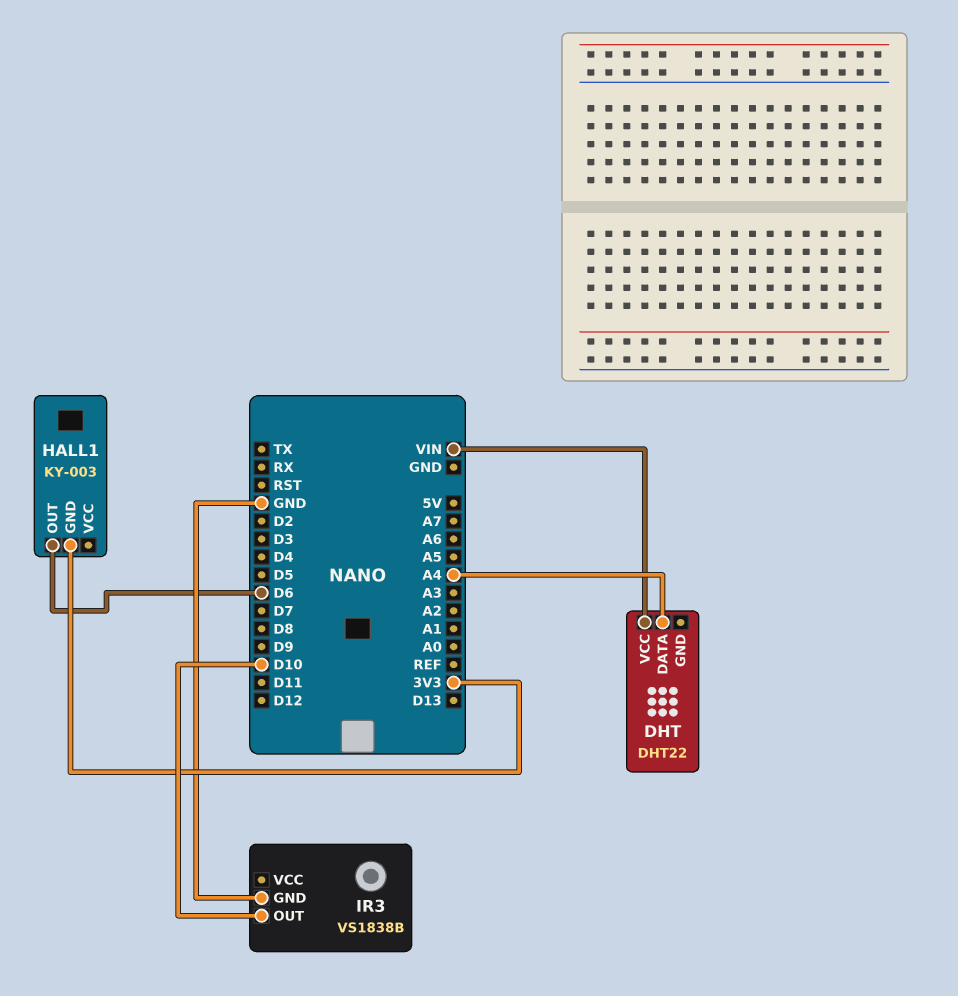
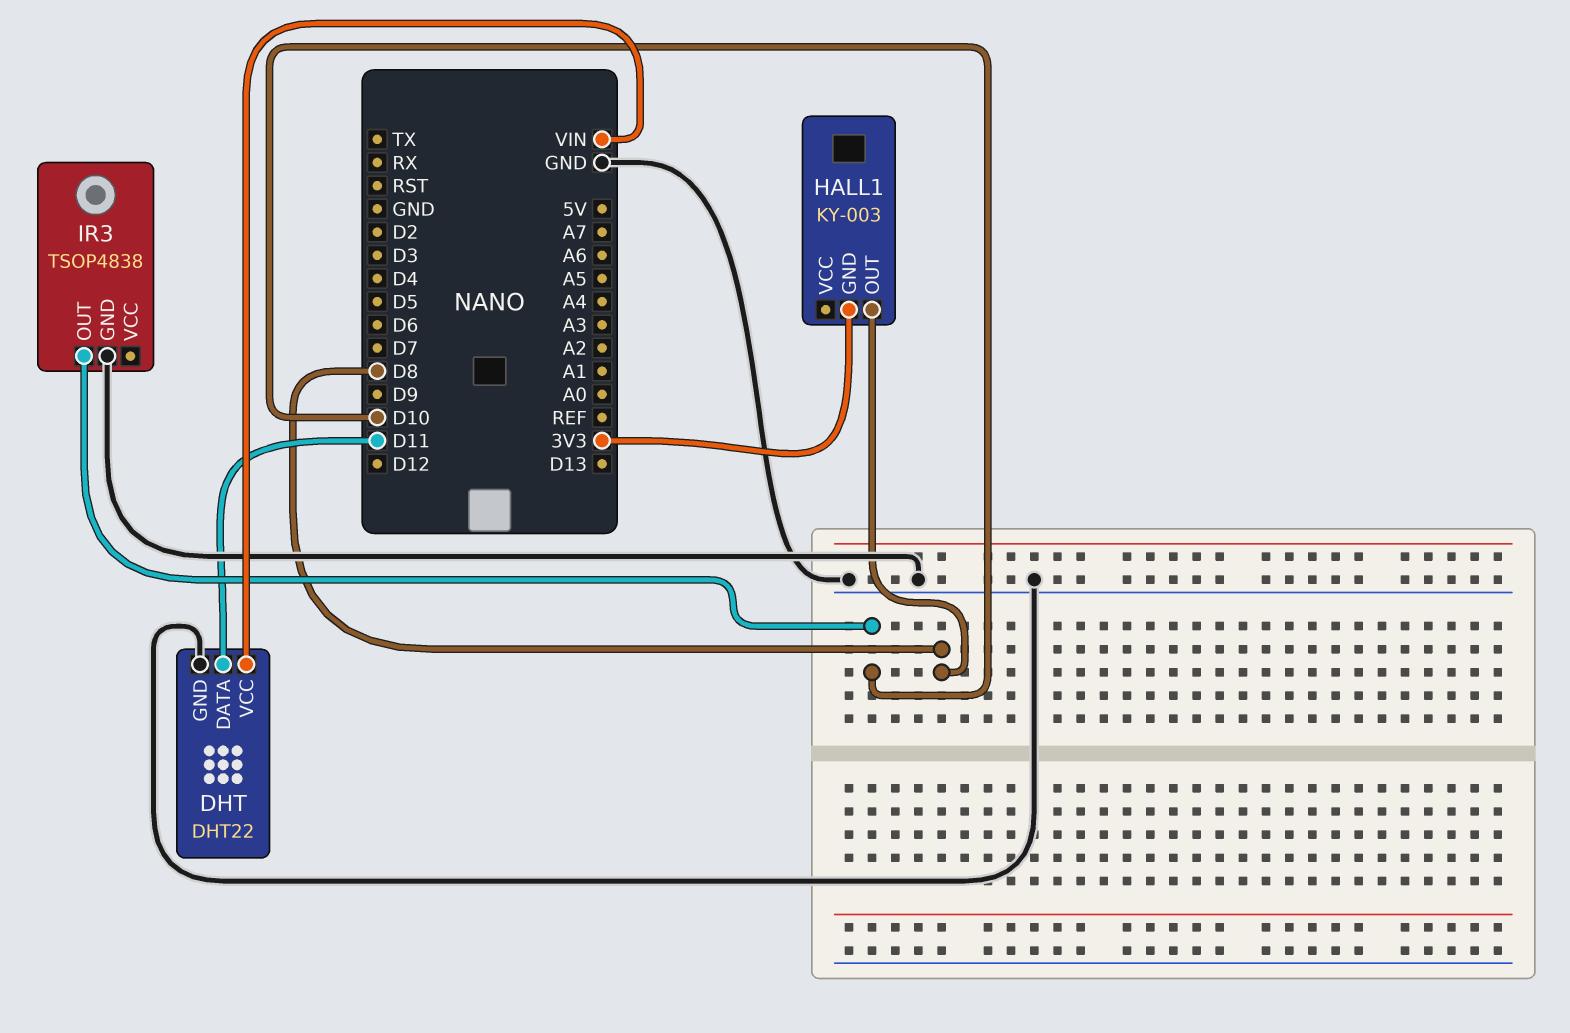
DHT pin DATA: A4 -> D11
DHT pin GND: none -> GND
HALL1 pin OUT: D6 -> D8
IR3: VS1838B -> TSOP4838

